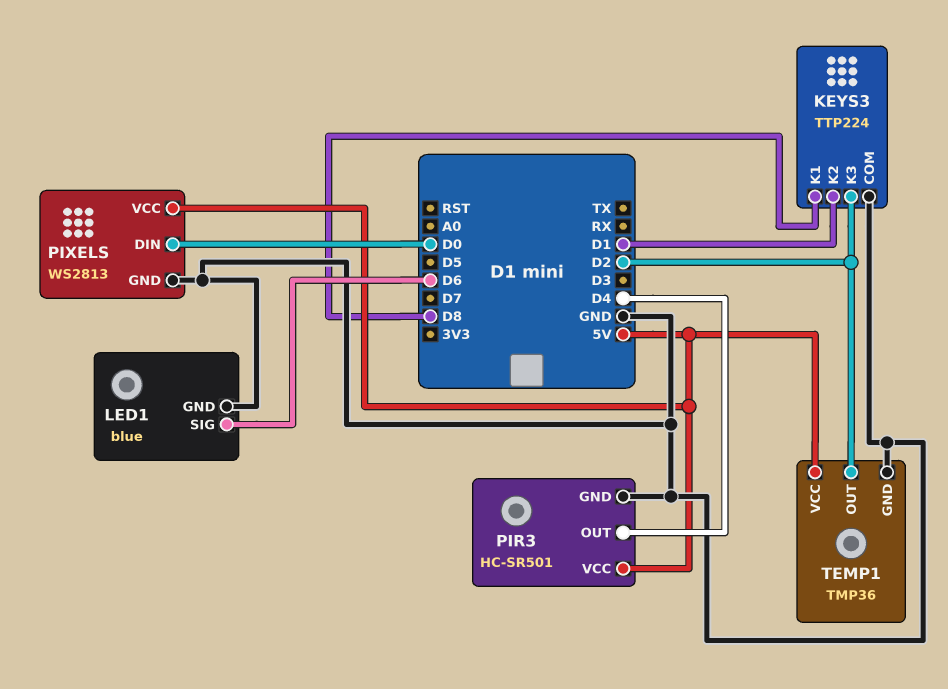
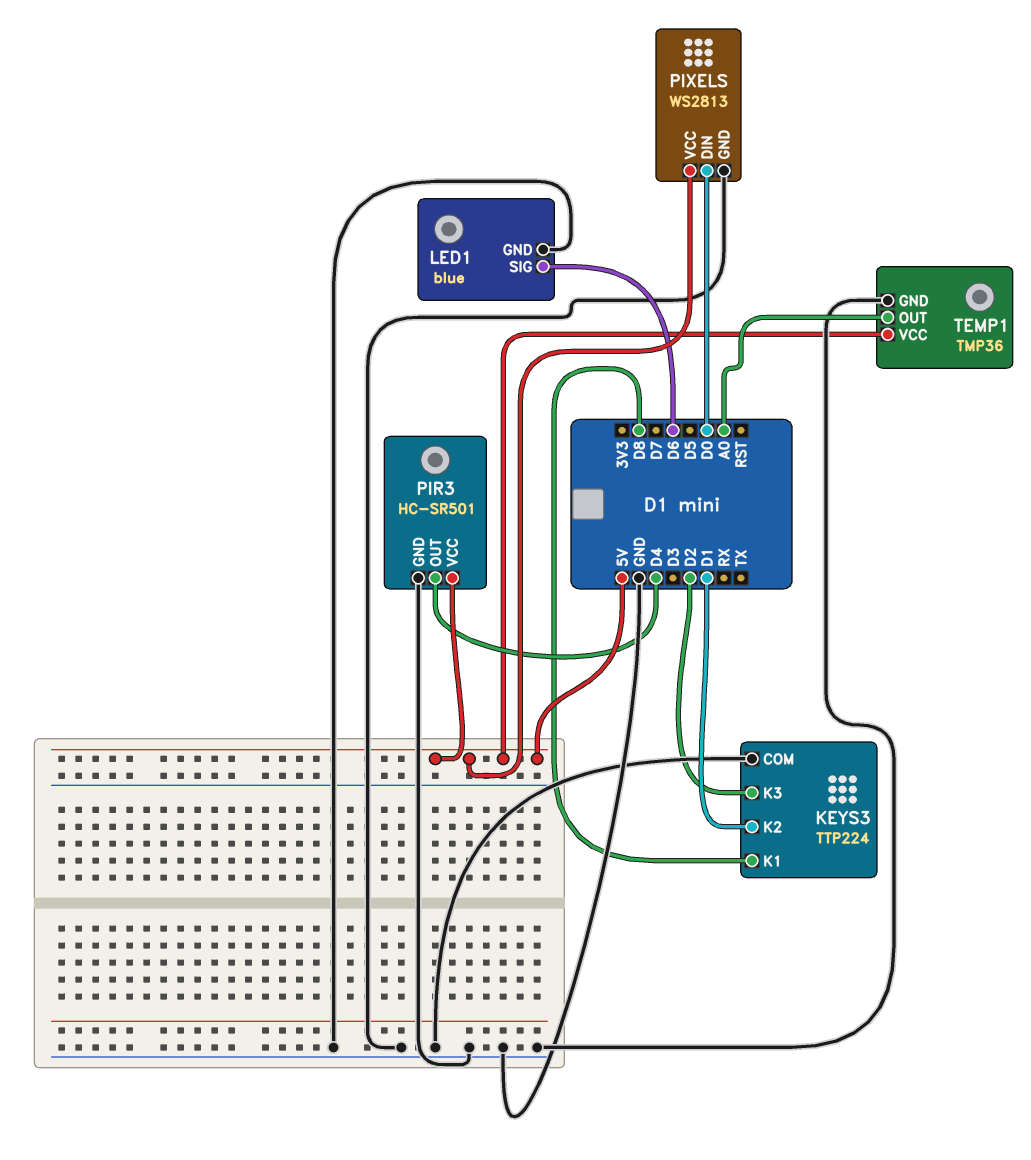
TEMP1 pin OUT: D2 -> A0

